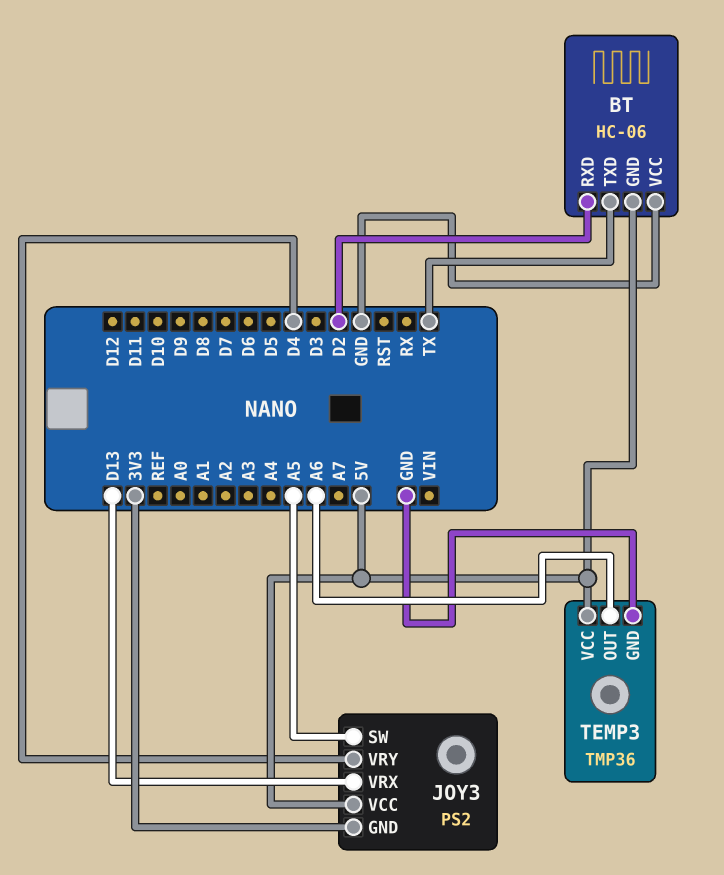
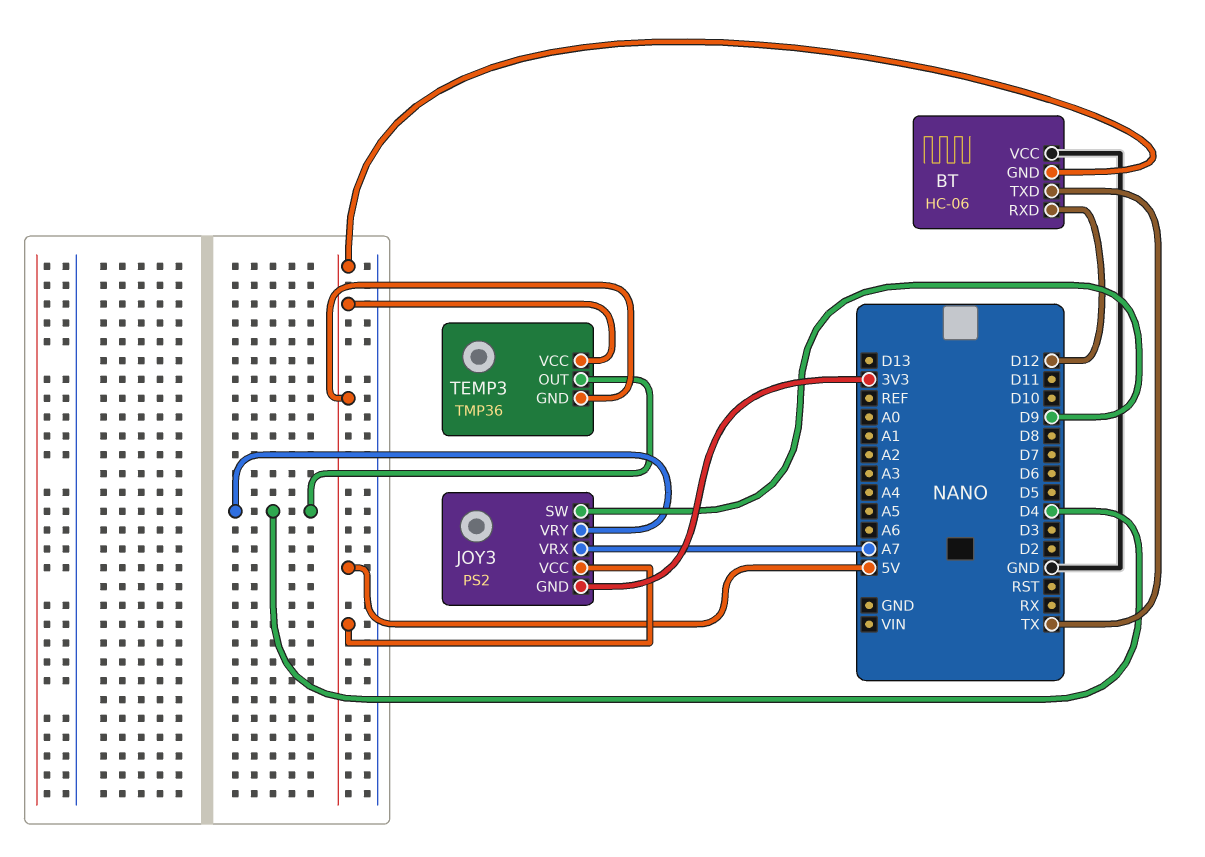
BT pin RXD: D2 -> D12
JOY3 pin SW: A5 -> D9
JOY3 pin VRX: D13 -> A7
TEMP3 pin GND: GND -> 5V
TEMP3 pin OUT: A6 -> D4

